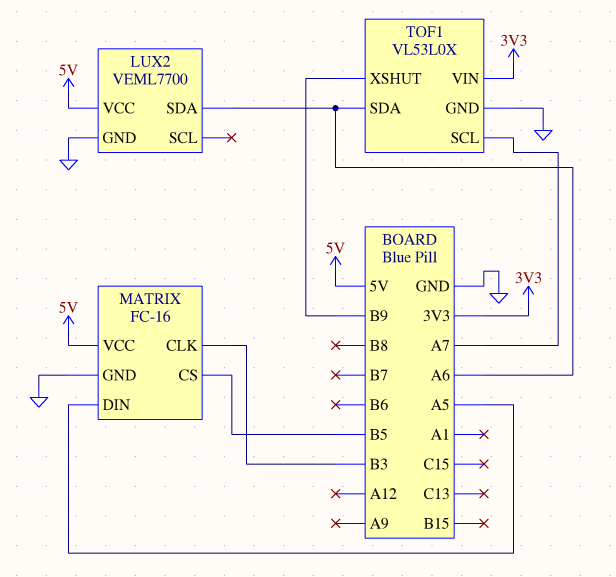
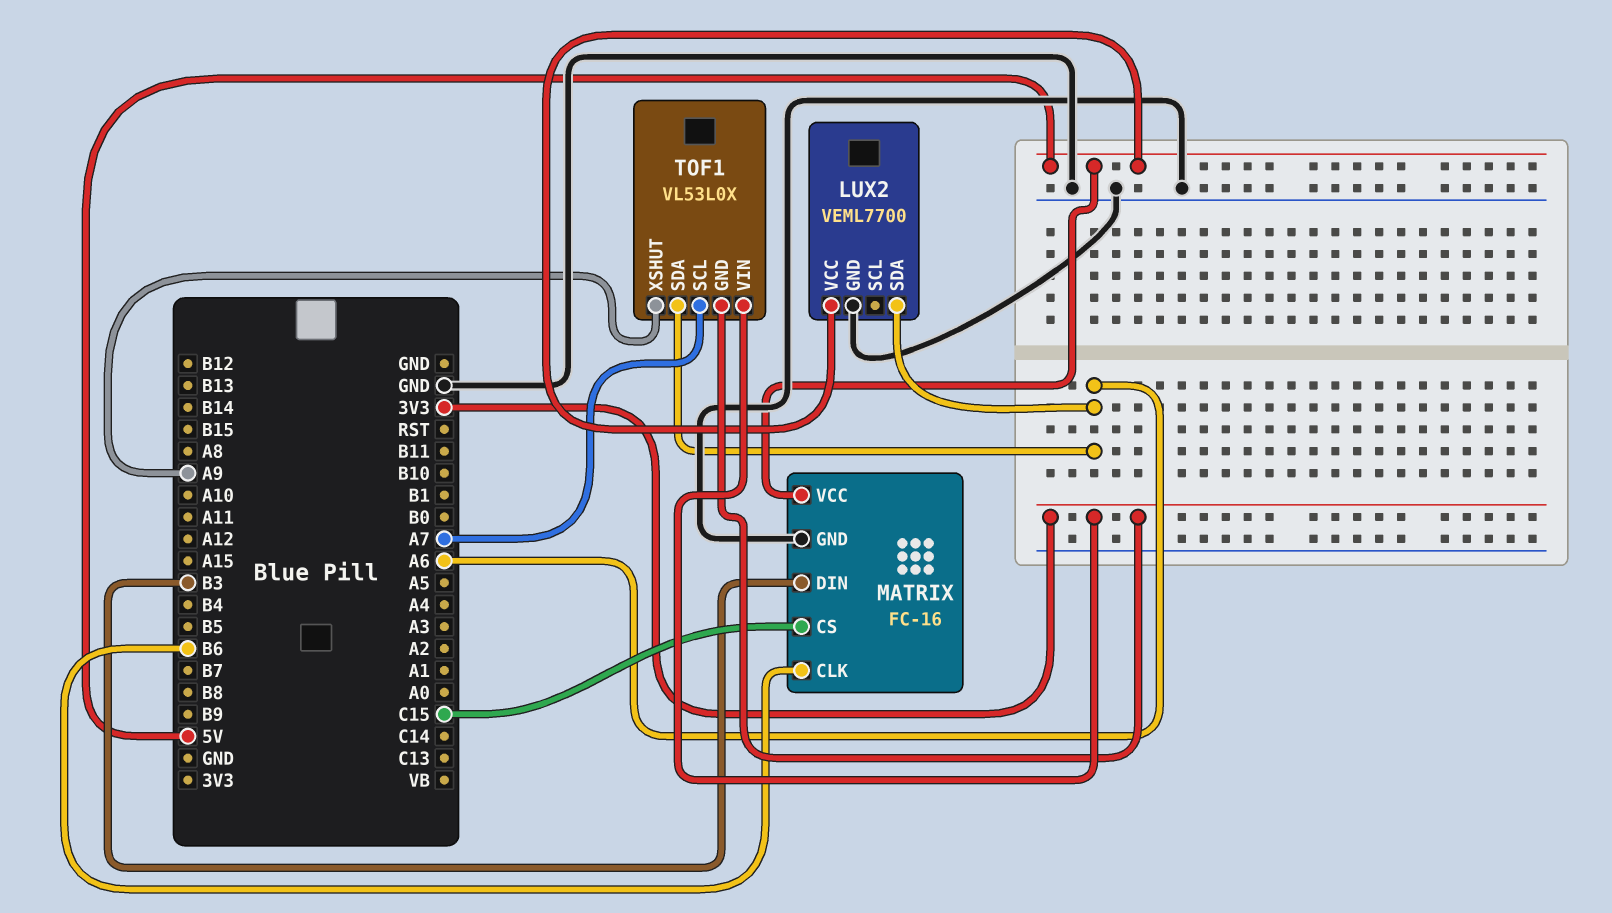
MATRIX pin CLK: B3 -> B6
MATRIX pin CS: B5 -> C15
MATRIX pin DIN: A5 -> B3
TOF1 pin GND: GND -> 3V3
TOF1 pin XSHUT: B9 -> A9

